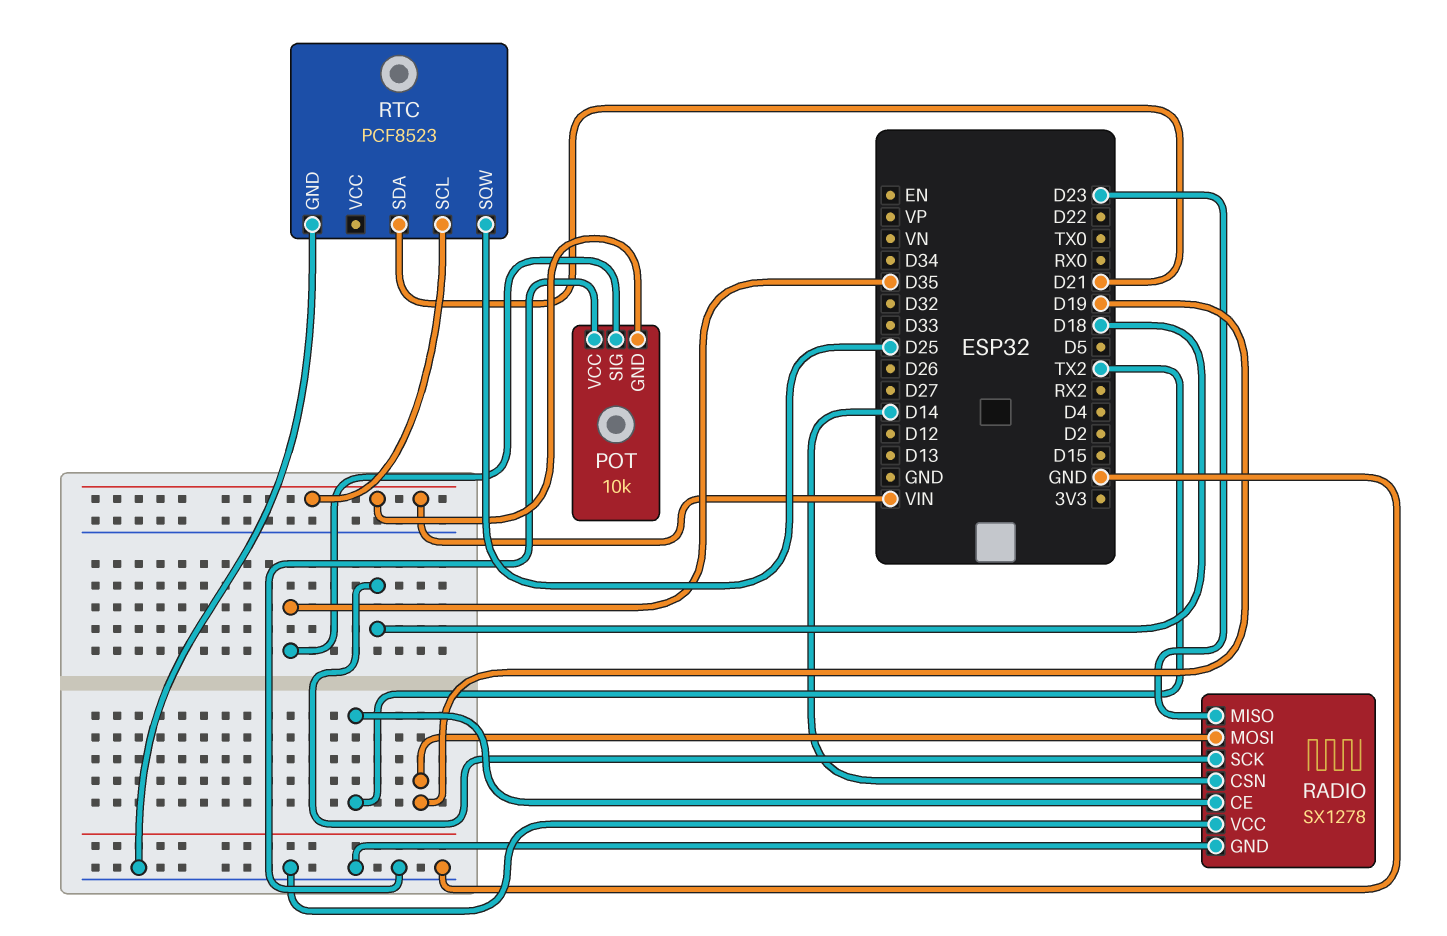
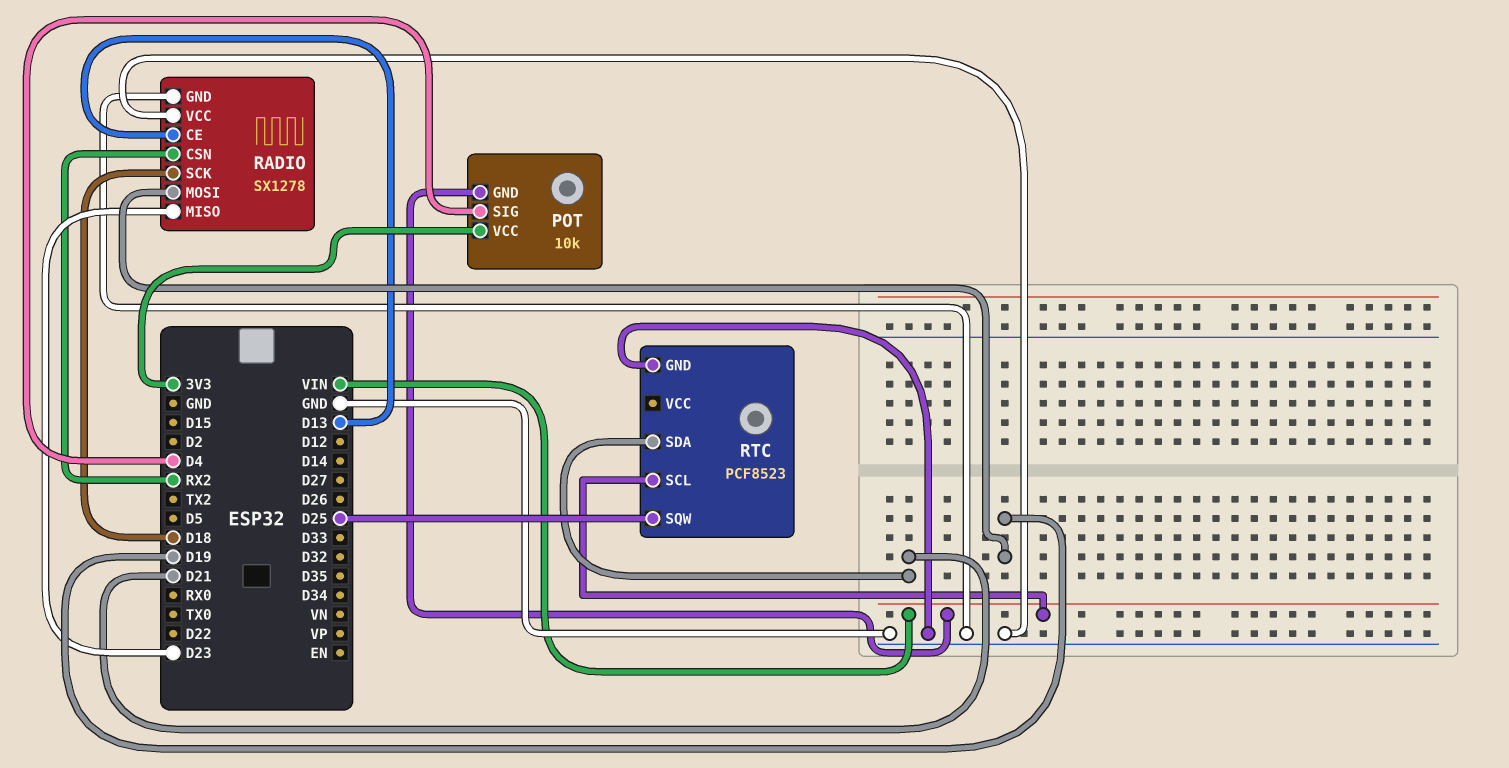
POT pin SIG: D35 -> D4
POT pin VCC: GND -> 3V3
RADIO pin CE: TX2 -> D13
RADIO pin CSN: D14 -> RX2

